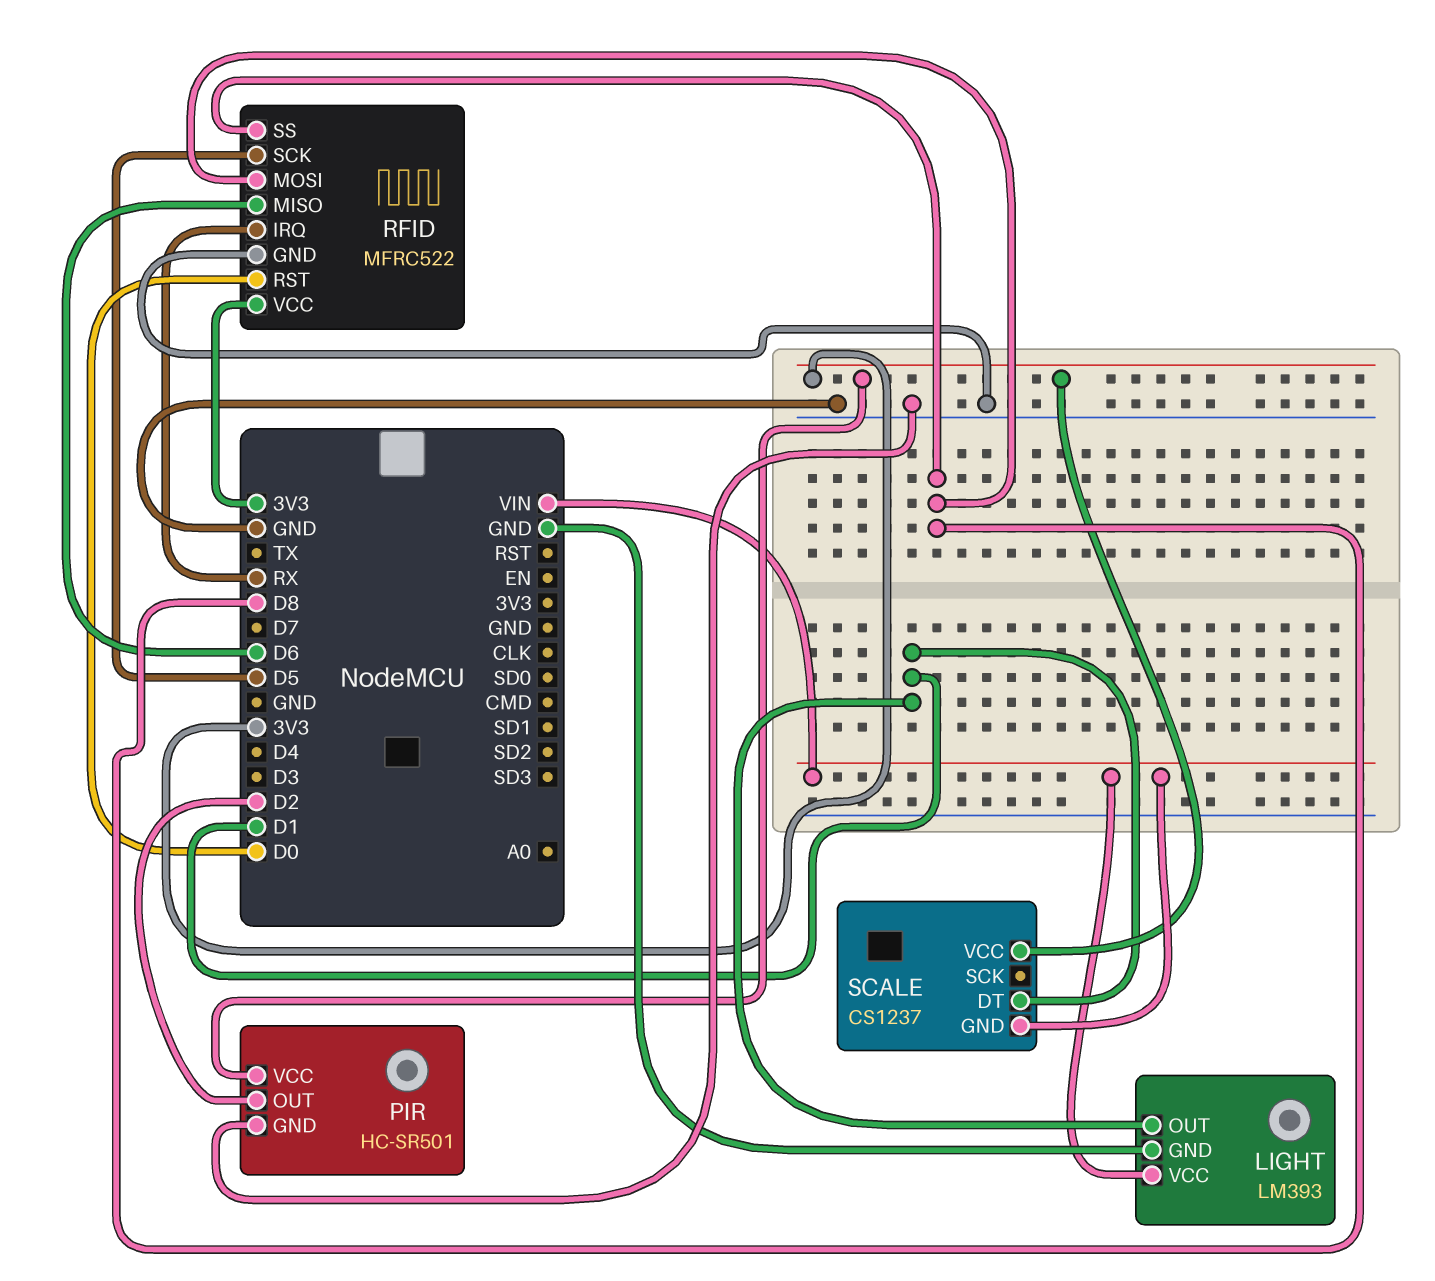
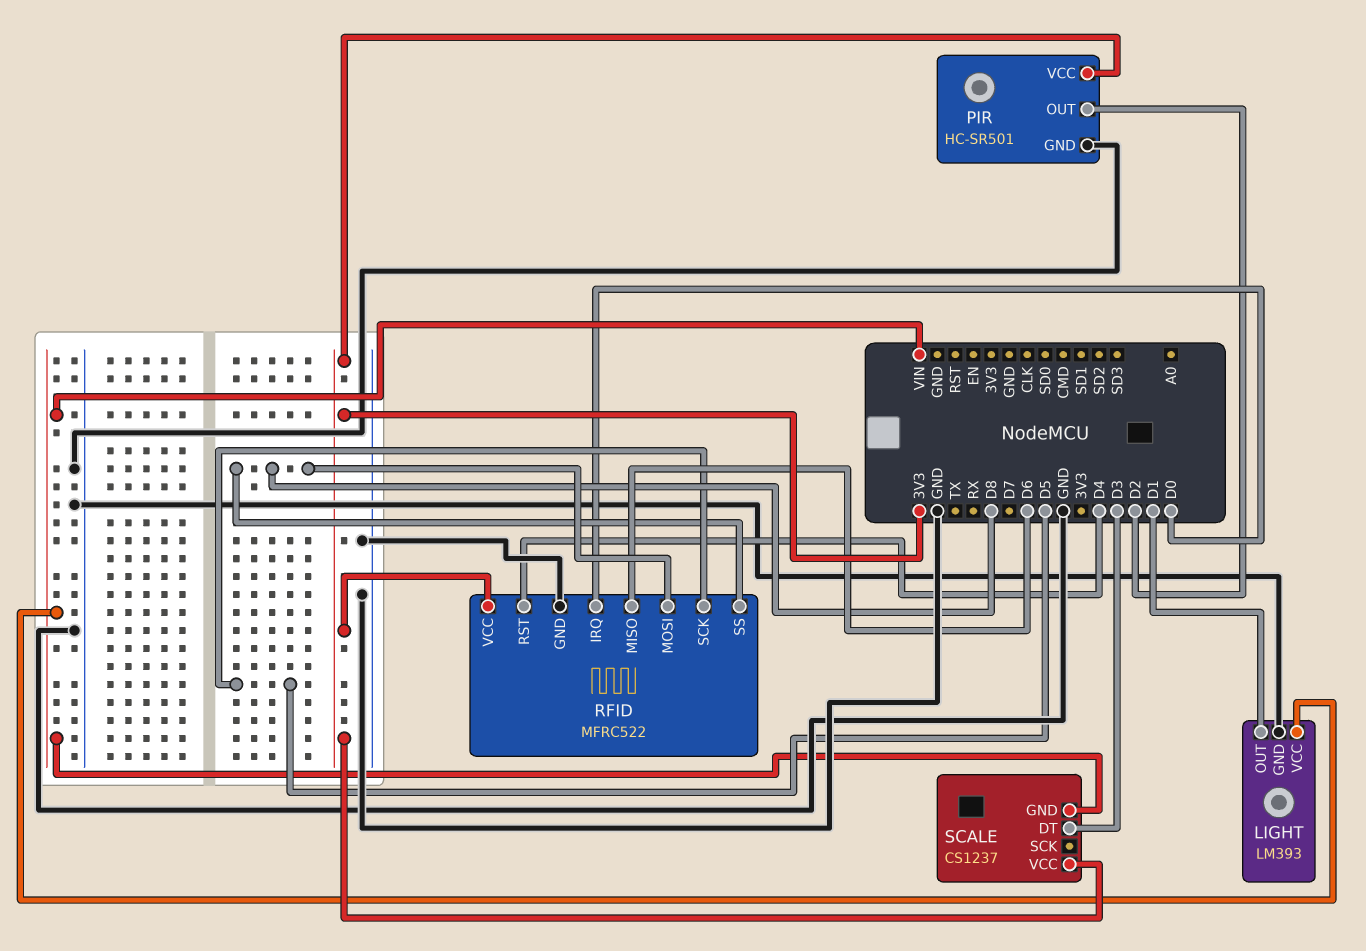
RFID pin IRQ: RX -> D0
RFID pin RST: D0 -> D4
SCALE pin DT: D1 -> D3

